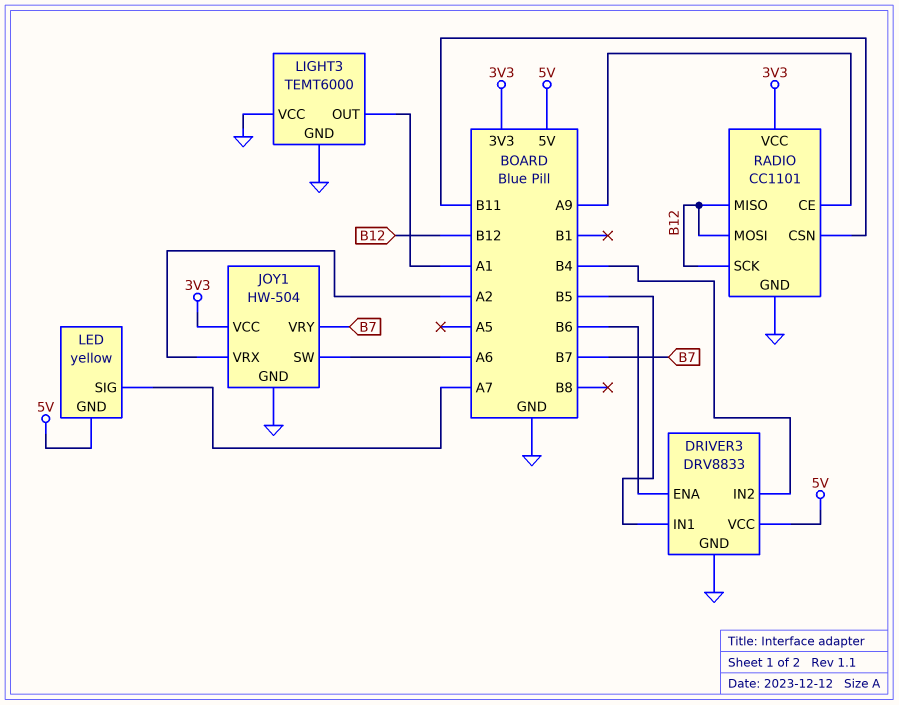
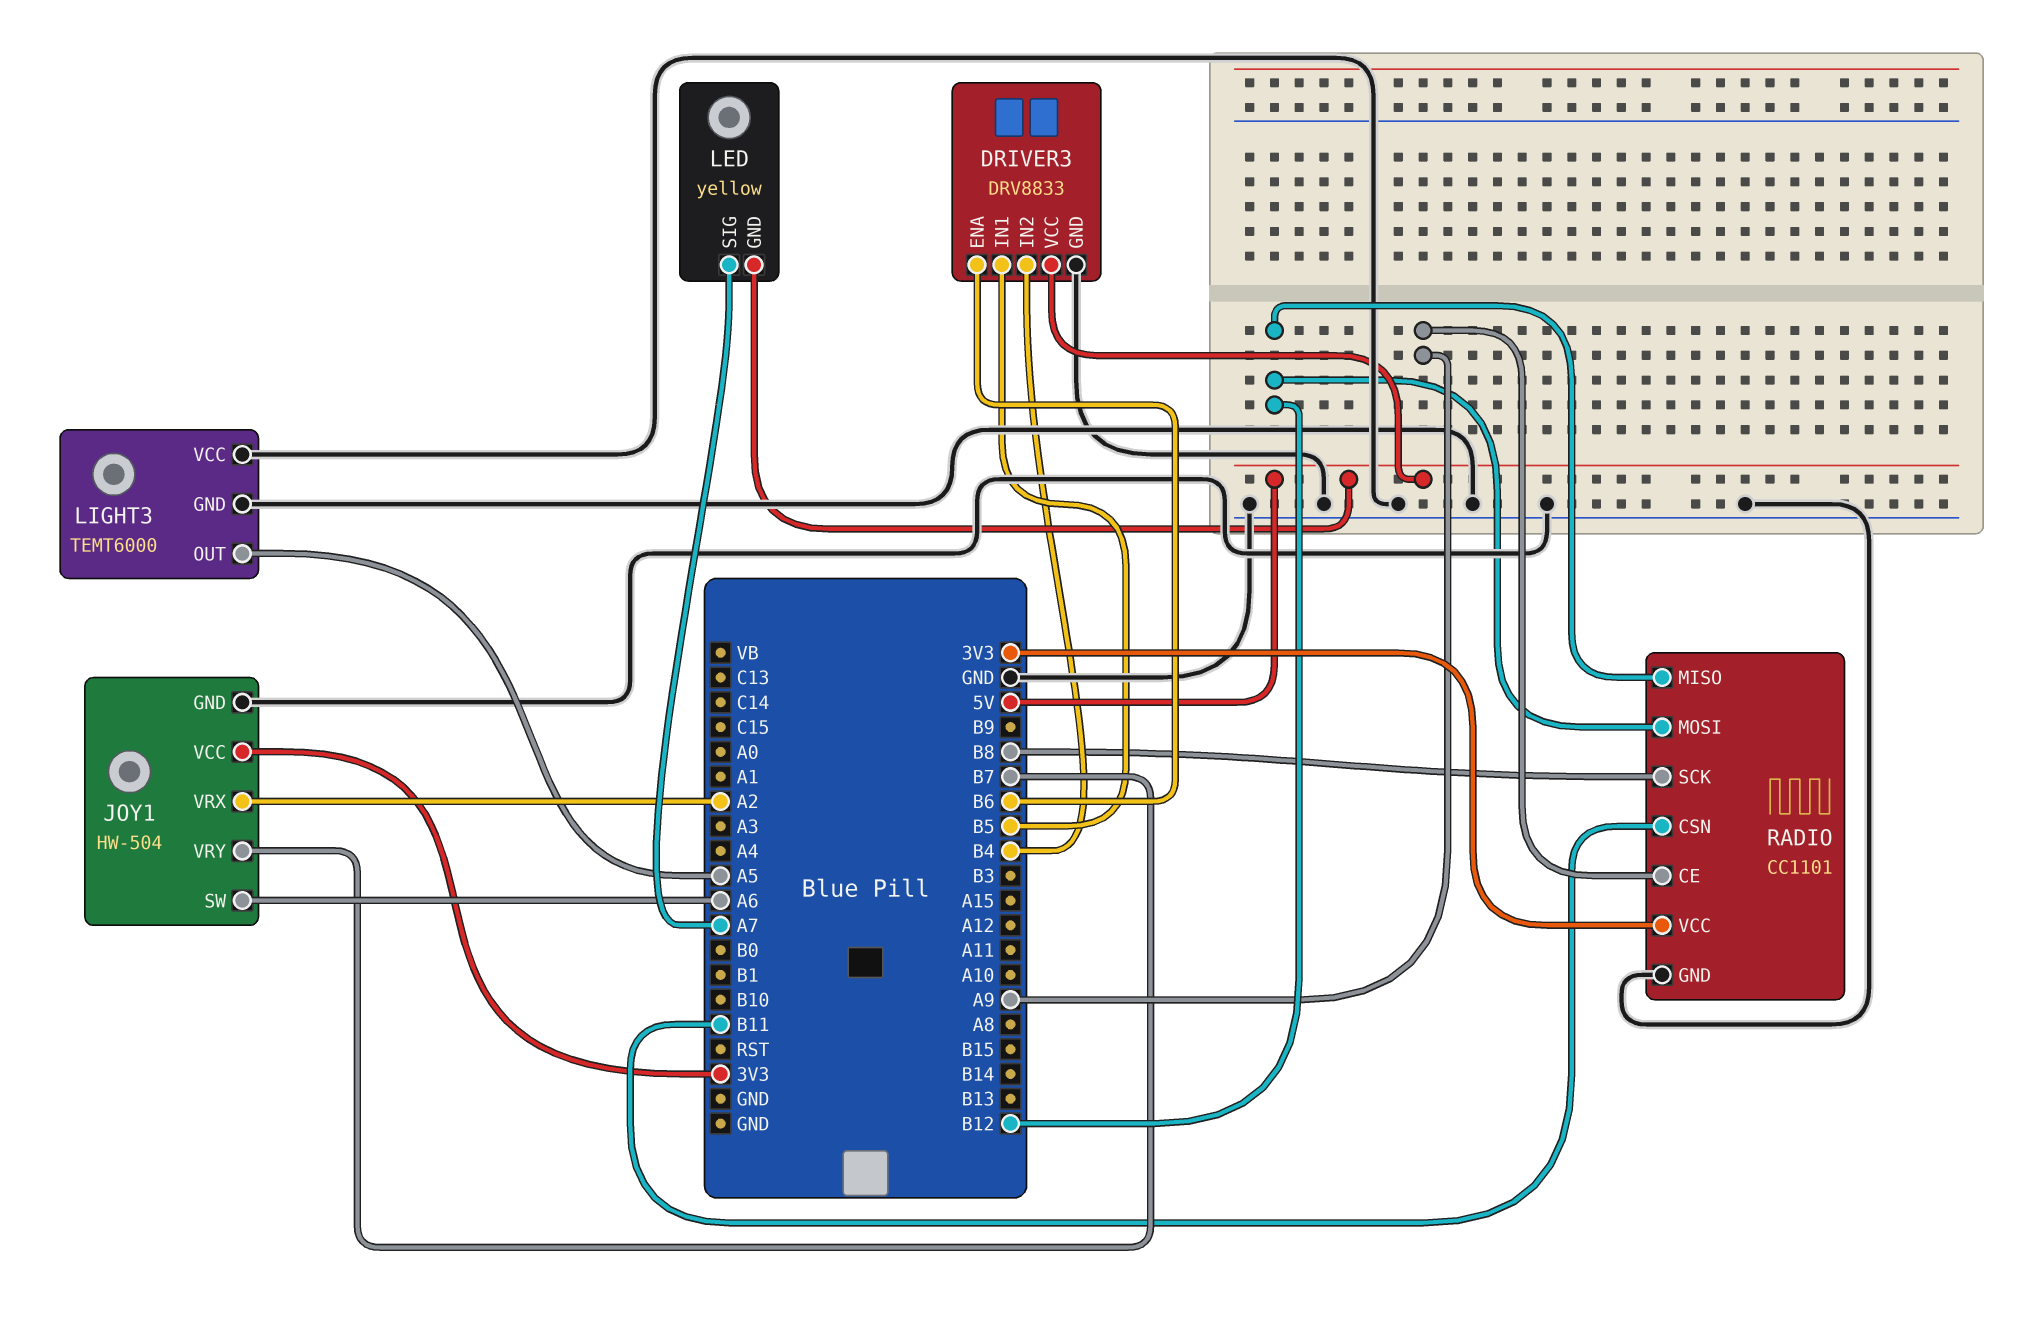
LIGHT3 pin OUT: A1 -> A5
RADIO pin SCK: B12 -> B8

